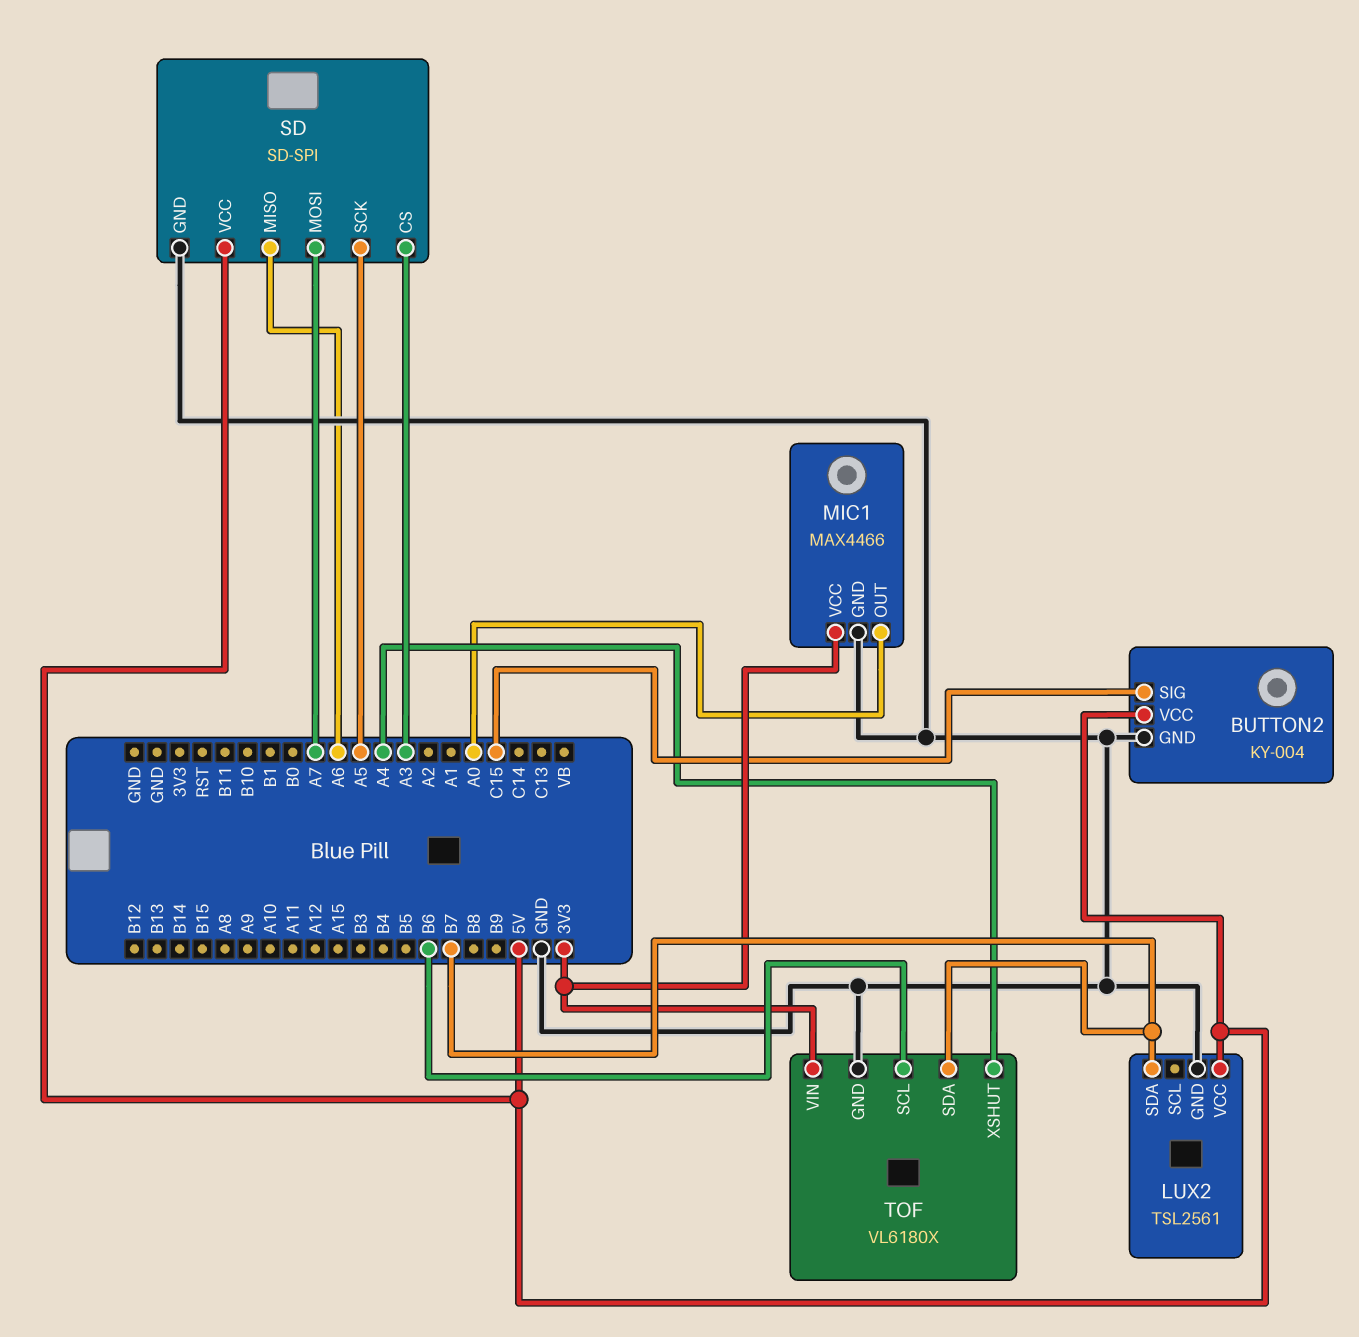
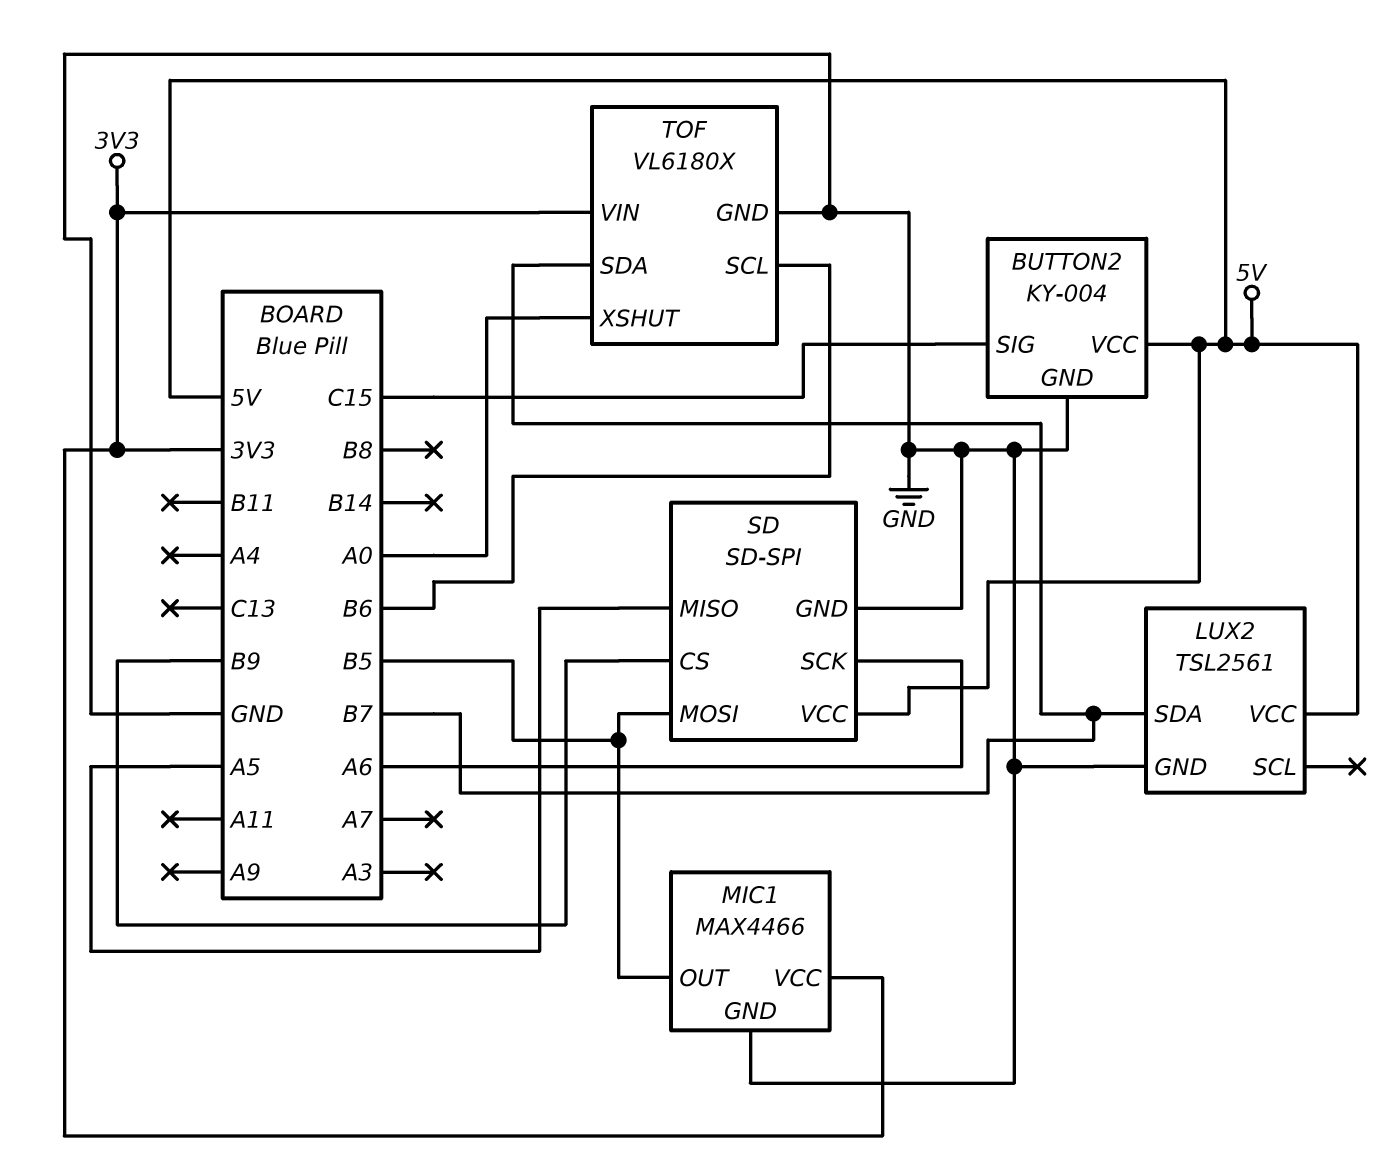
MIC1 pin OUT: A0 -> B5
SD pin CS: A3 -> B9
SD pin MISO: A6 -> A5
SD pin MOSI: A7 -> B5
SD pin SCK: A5 -> A6
TOF pin XSHUT: A4 -> A0

